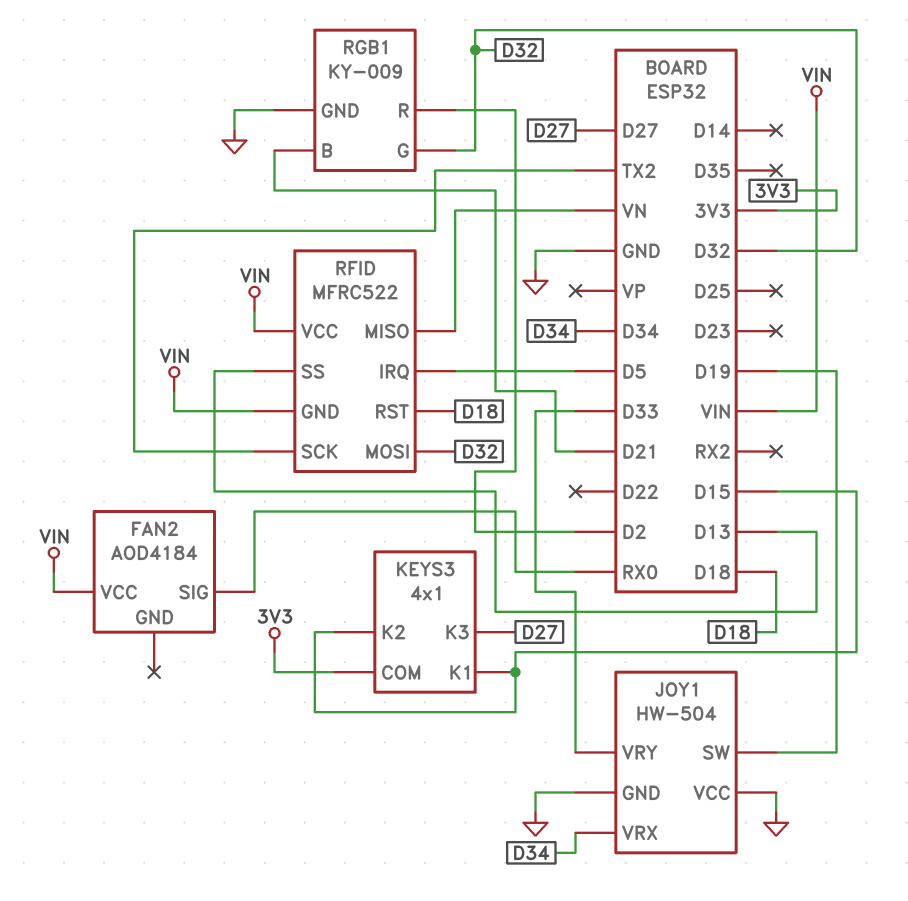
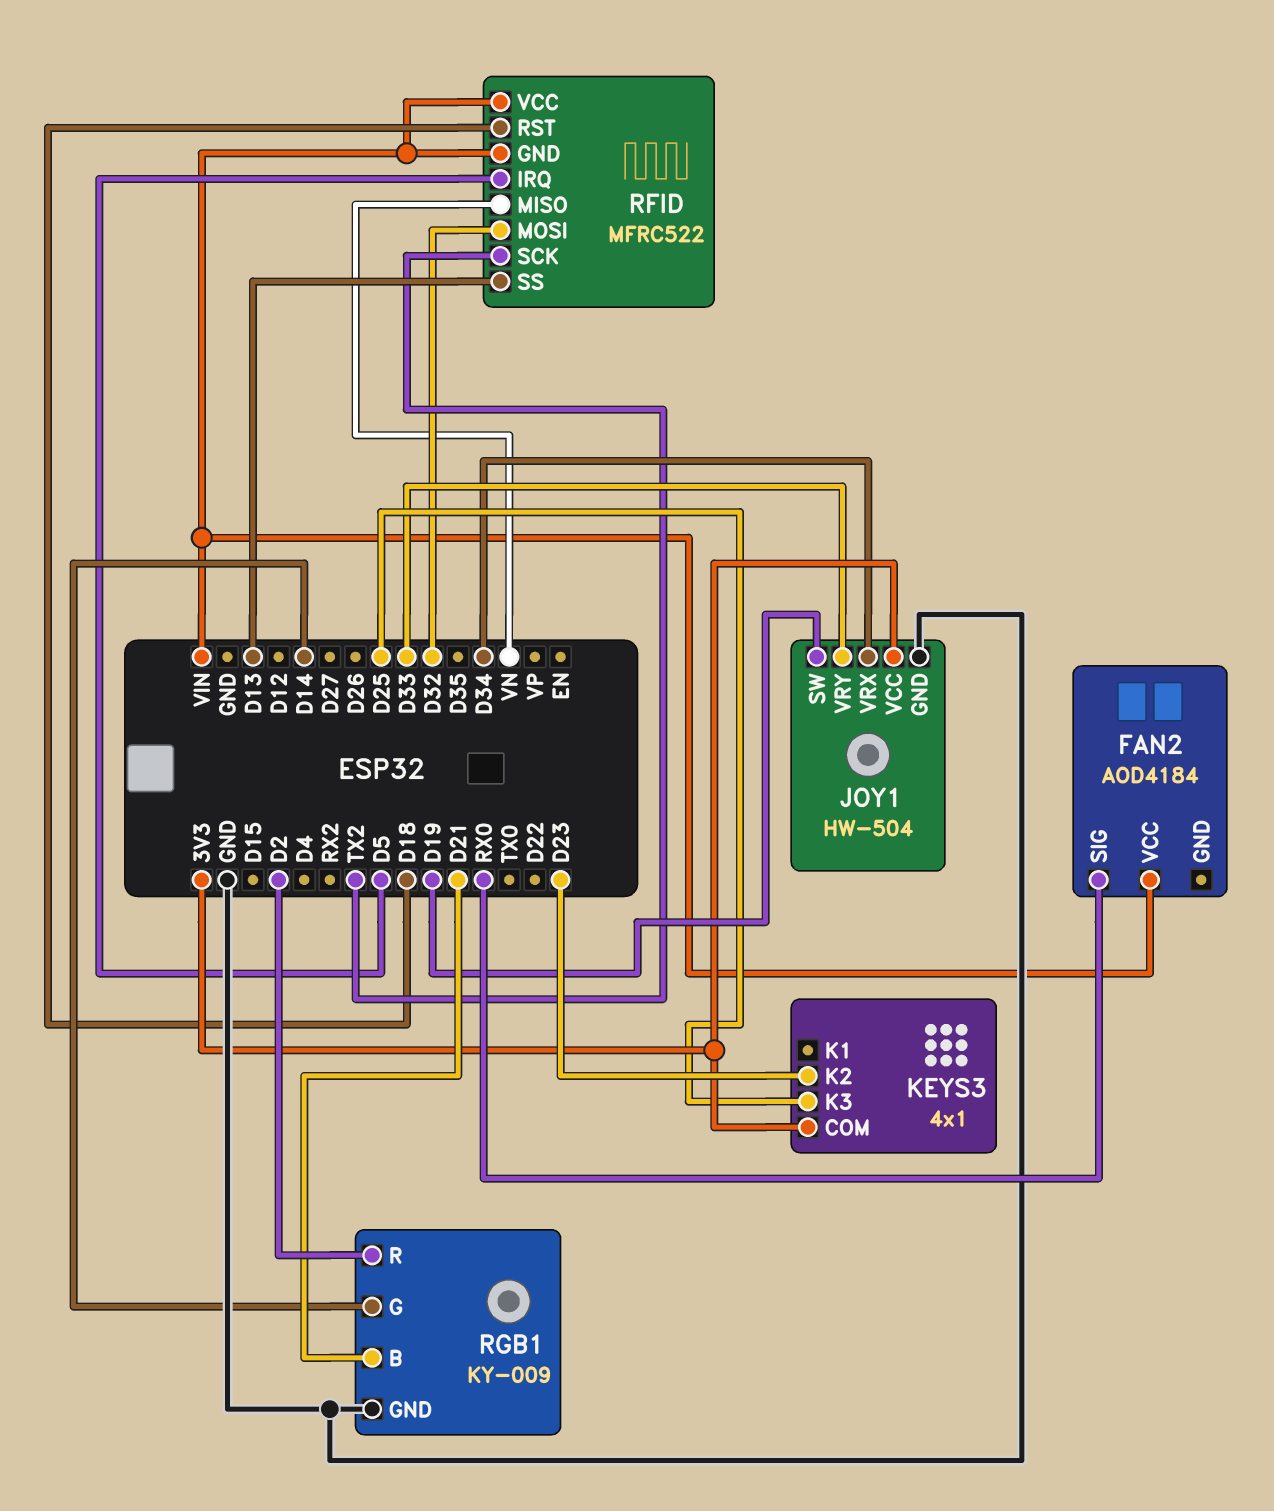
JOY1 pin VCC: GND -> 3V3
KEYS3 pin K1: D15 -> none
KEYS3 pin K2: D15 -> D23
KEYS3 pin K3: D27 -> D25
RGB1 pin G: D32 -> D14

